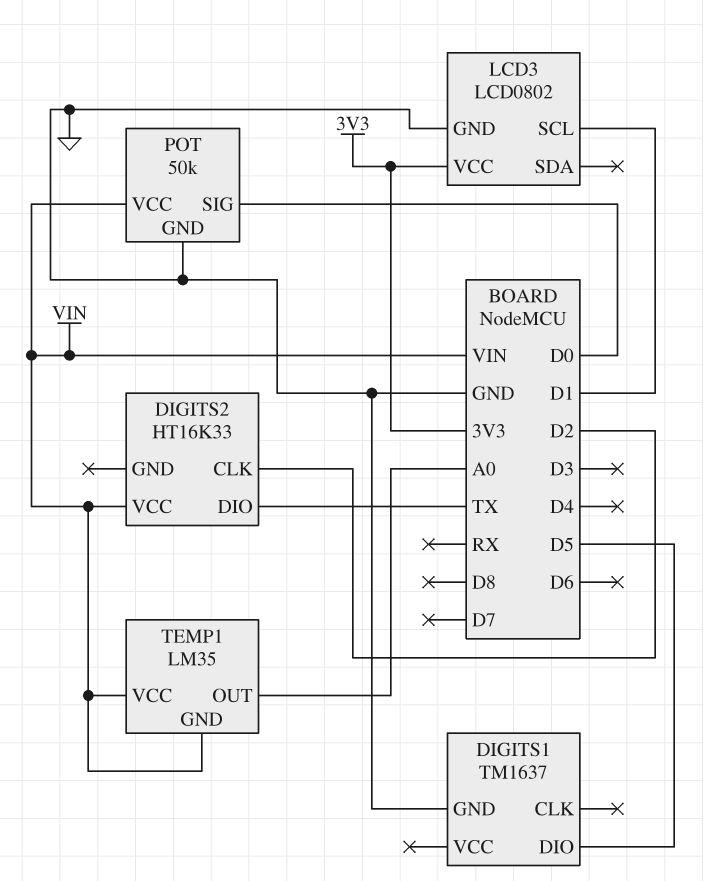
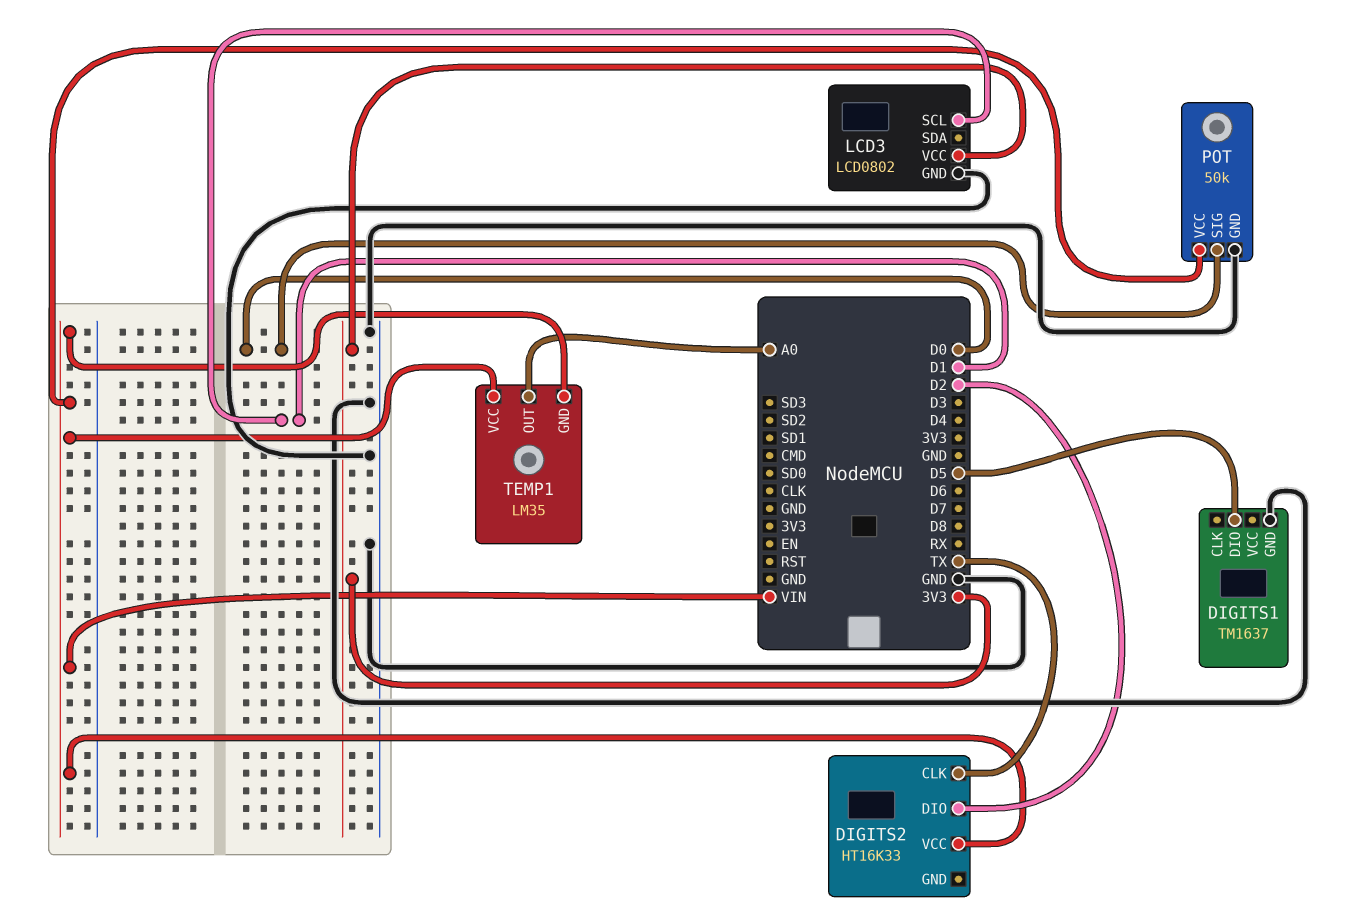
DIGITS2 pin CLK: D2 -> TX
DIGITS2 pin DIO: TX -> D2

